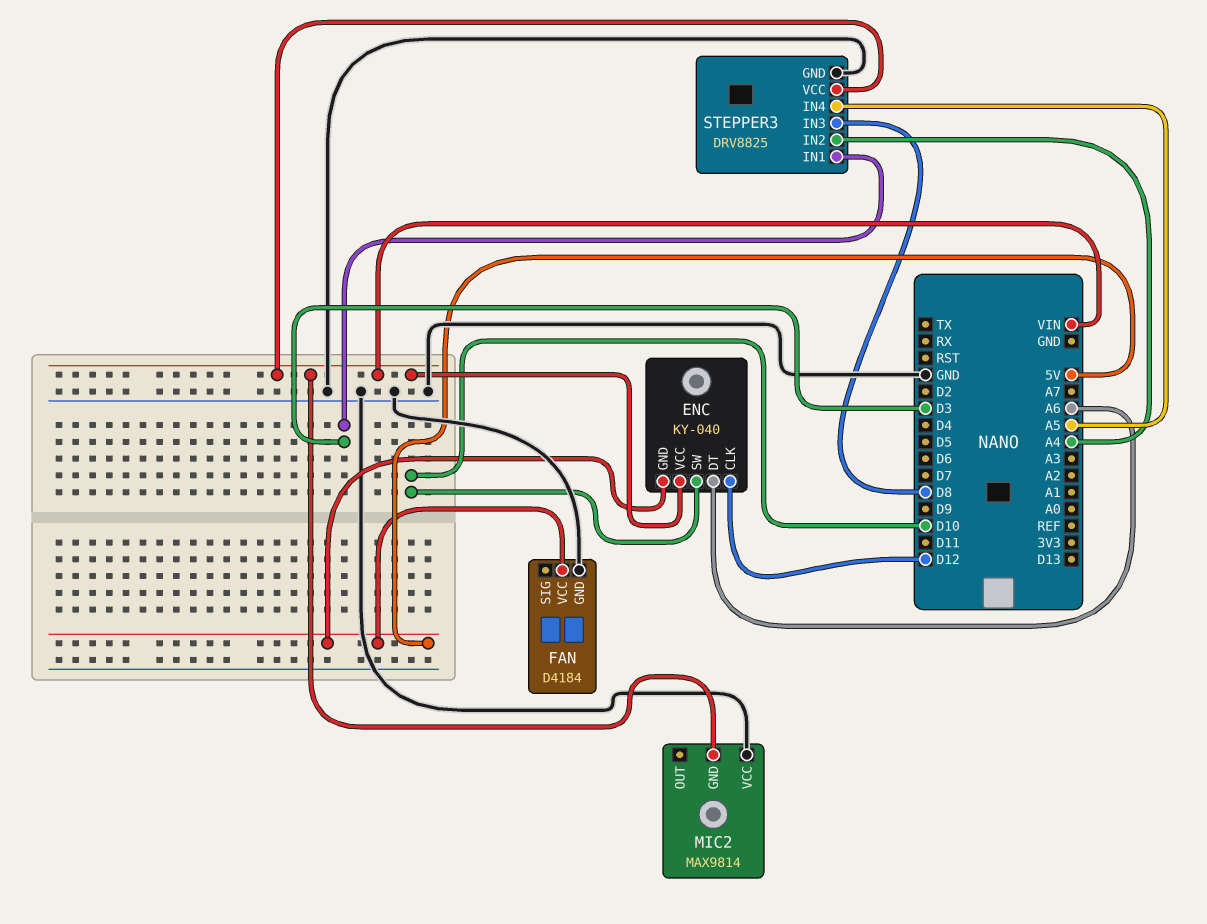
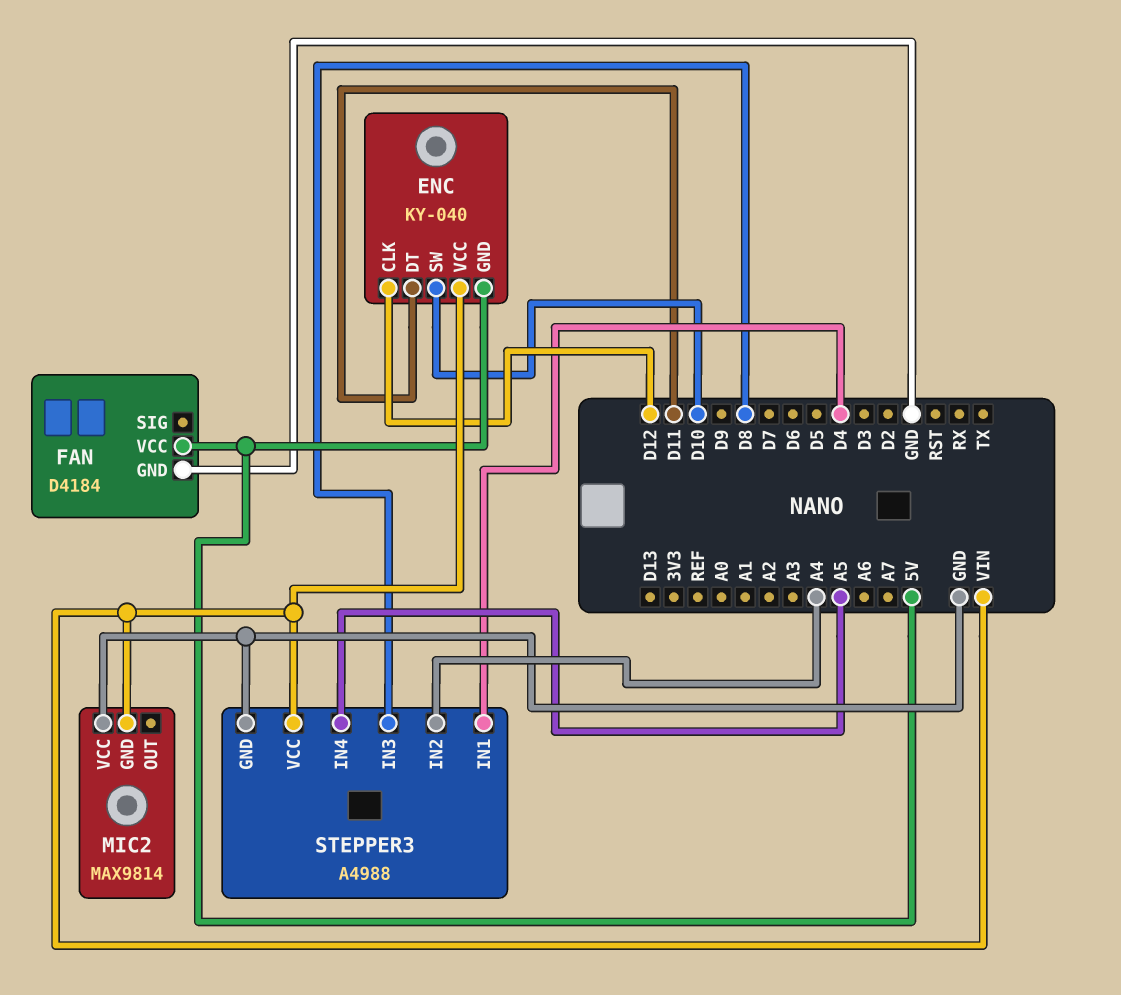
ENC pin DT: A6 -> D11
STEPPER3: DRV8825 -> A4988
STEPPER3 pin IN1: D3 -> D4

